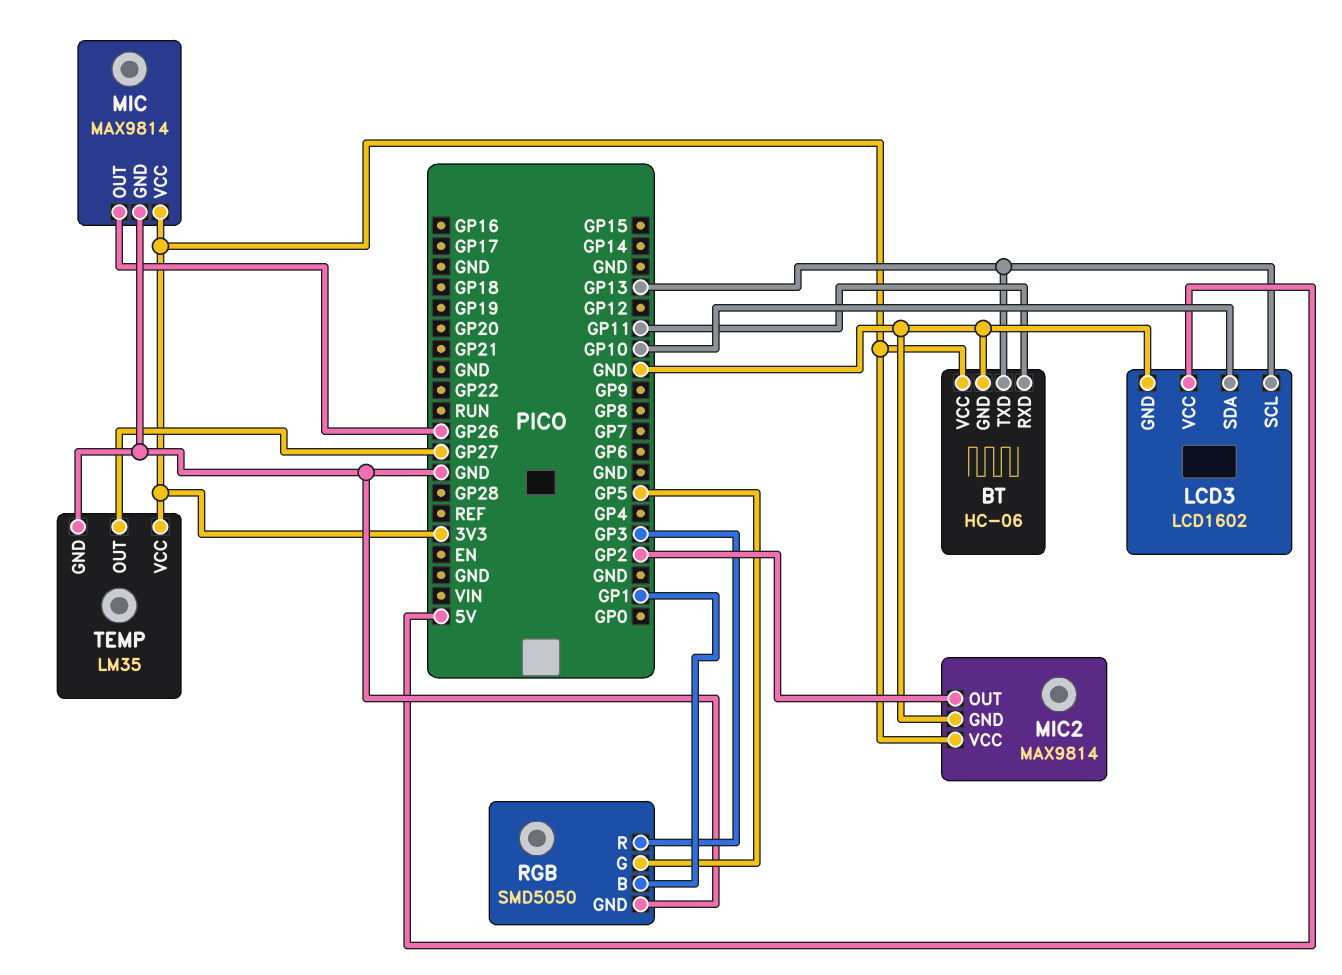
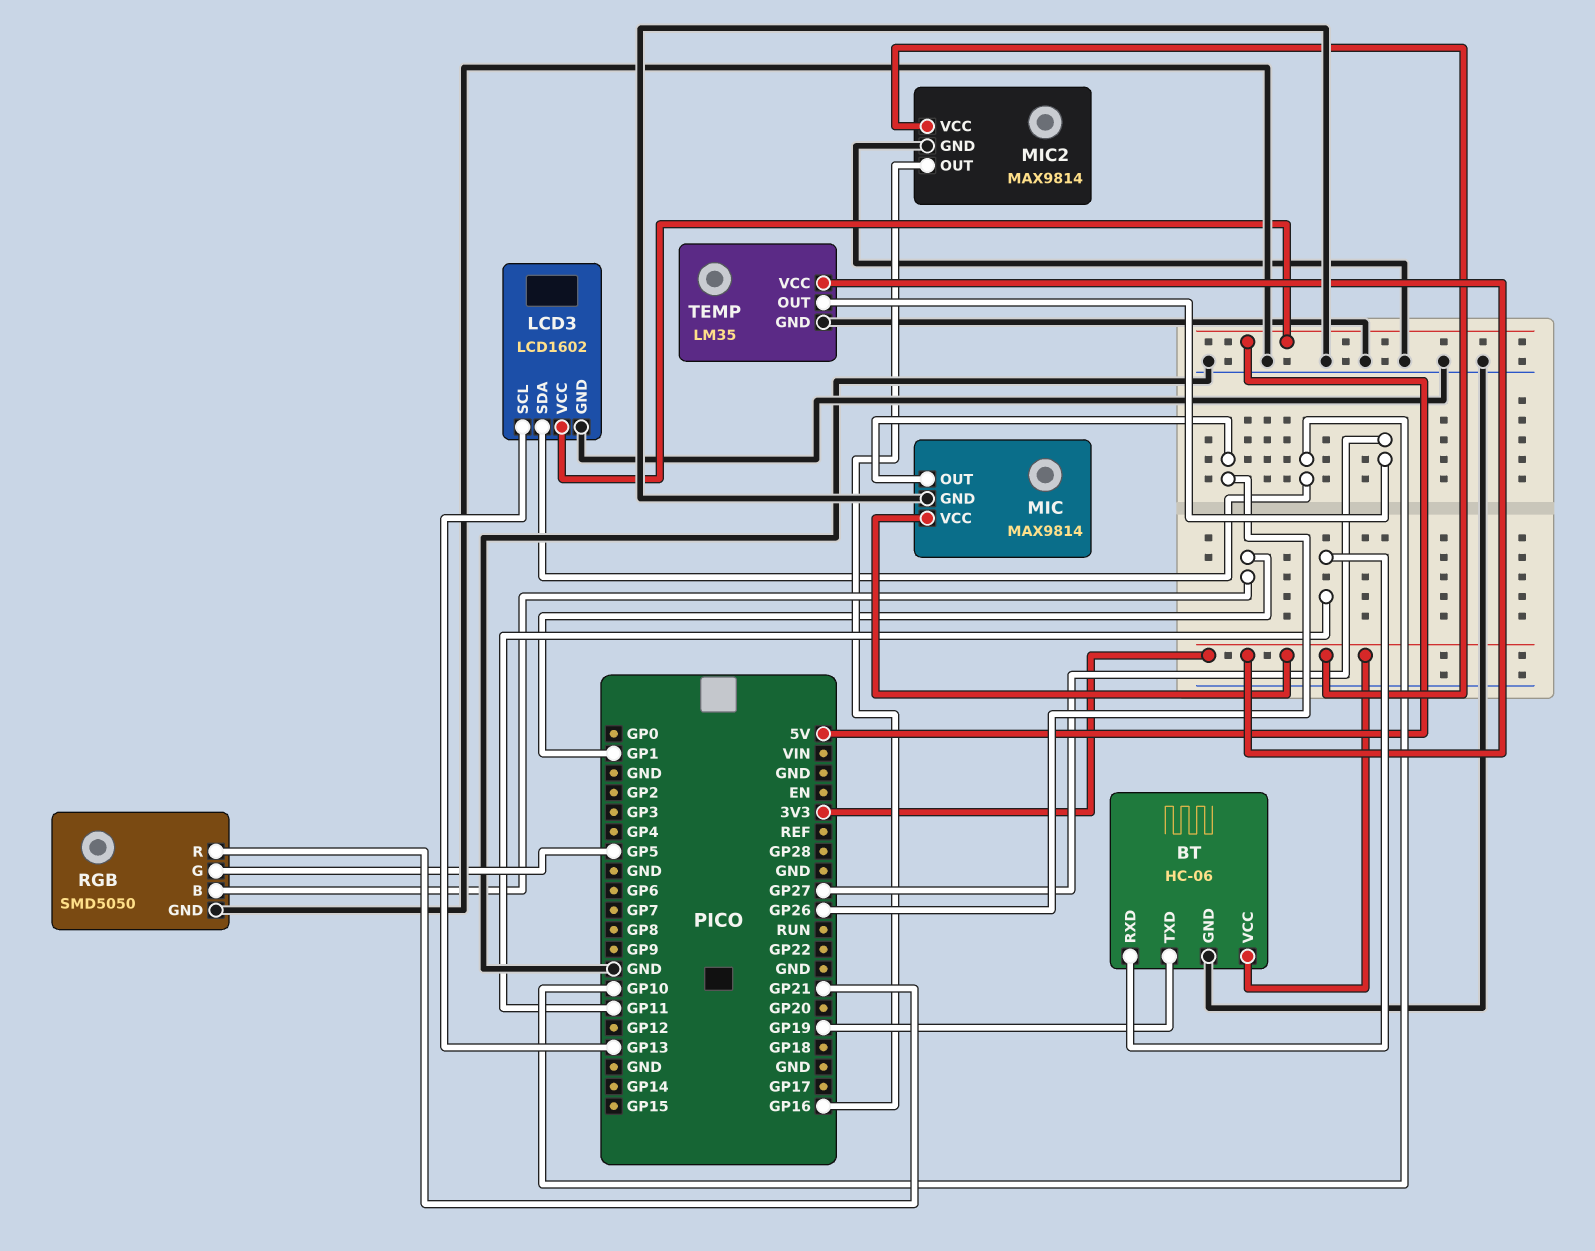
BT pin TXD: GP13 -> GP19
MIC2 pin OUT: GP2 -> GP16
RGB pin R: GP3 -> GP21

